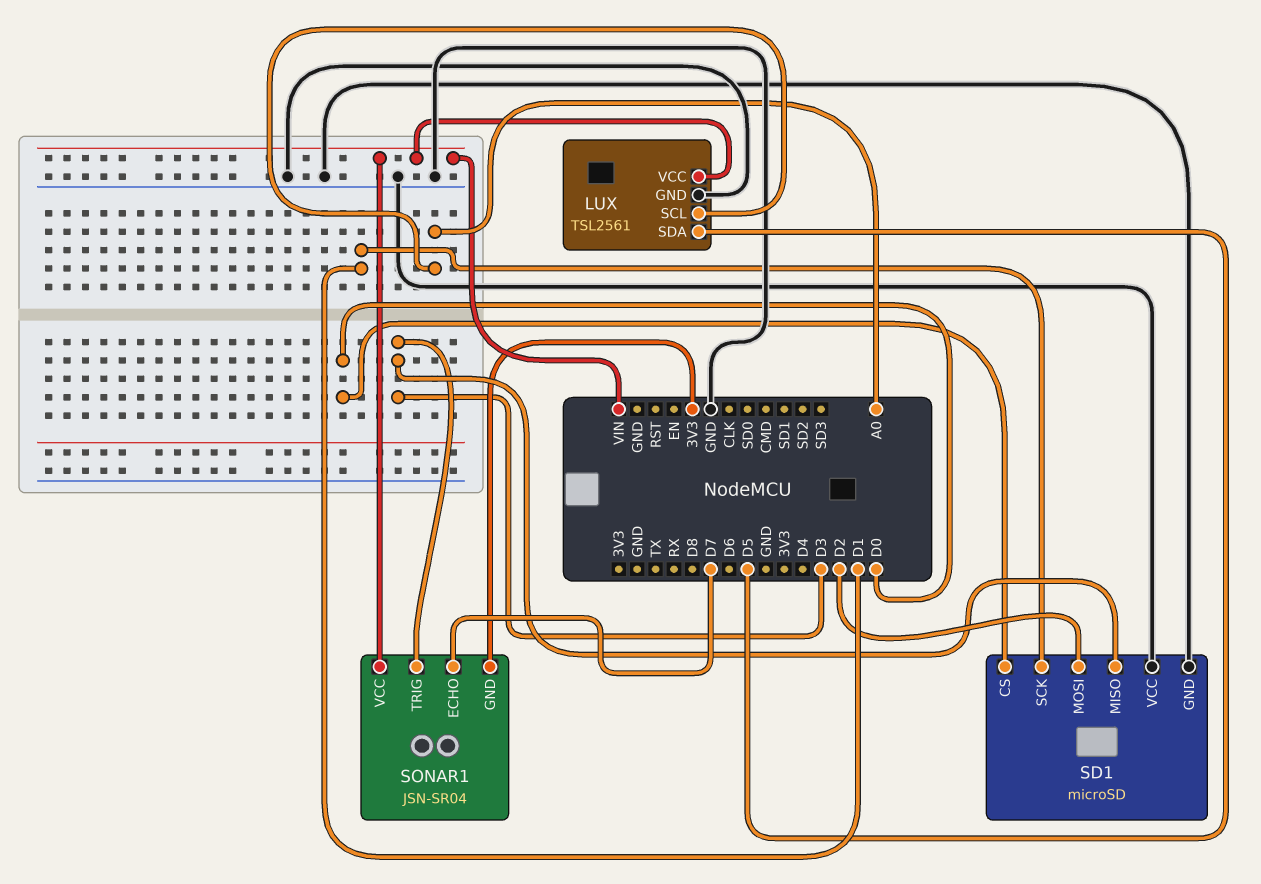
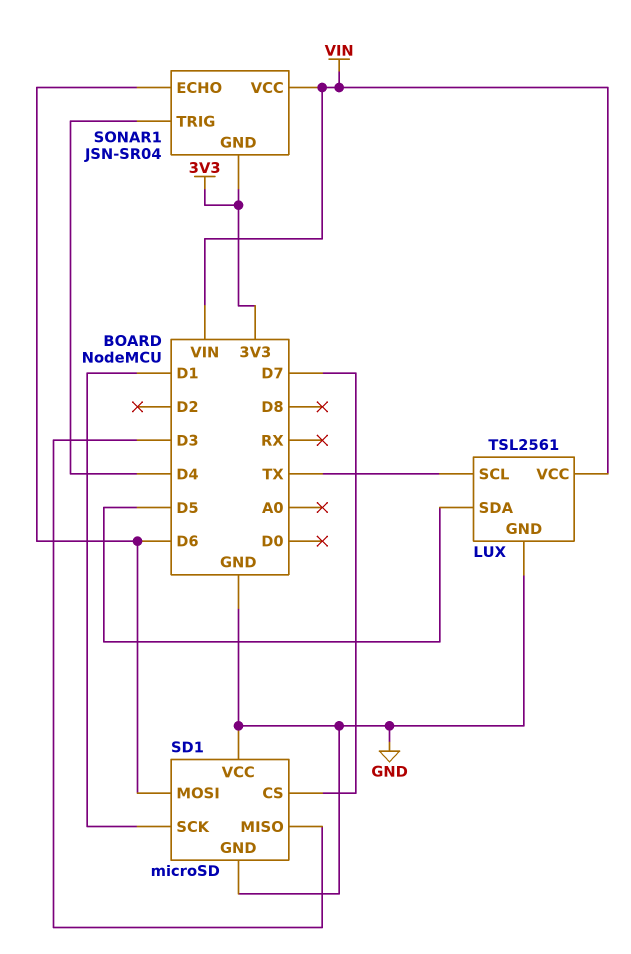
LUX pin SCL: A0 -> TX
SD1 pin CS: D0 -> D7
SD1 pin MOSI: D2 -> D6
SONAR1 pin ECHO: D7 -> D6
SONAR1 pin TRIG: D3 -> D4

